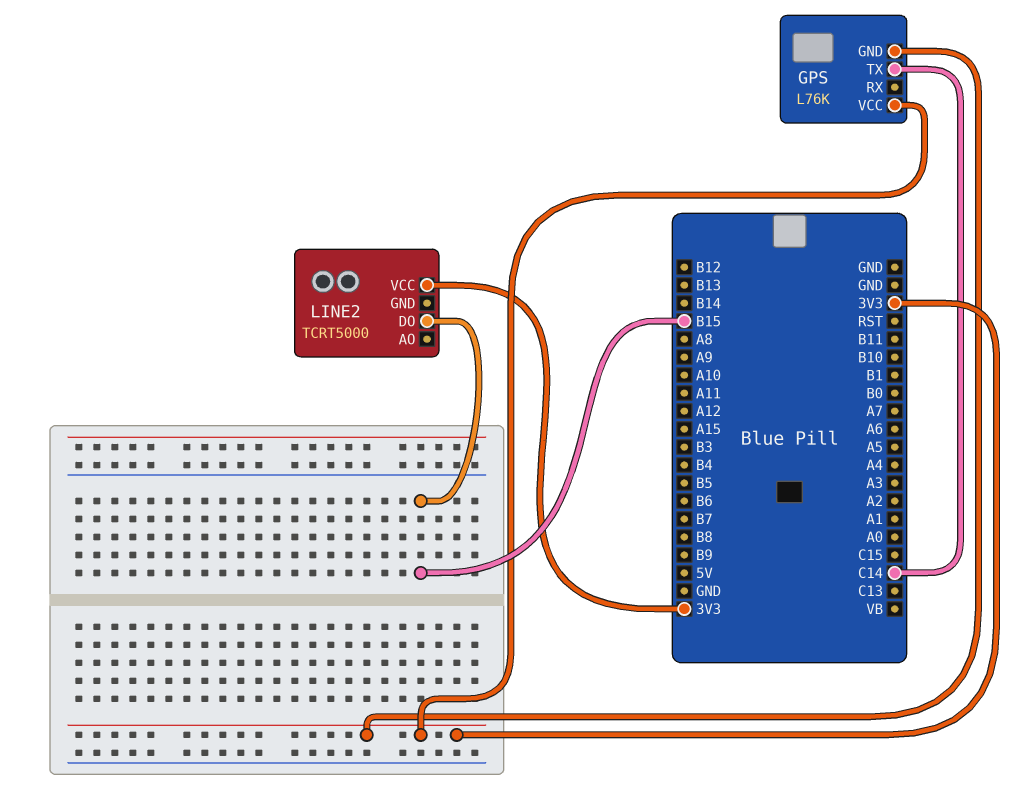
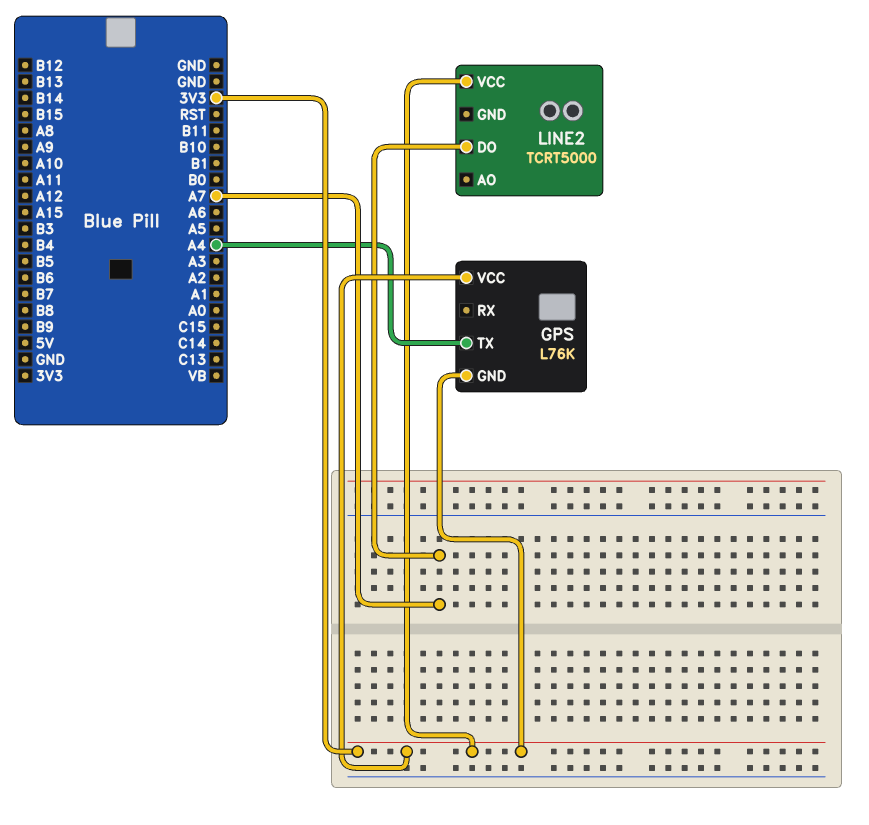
GPS pin TX: C14 -> A4
LINE2 pin DO: B15 -> A7

